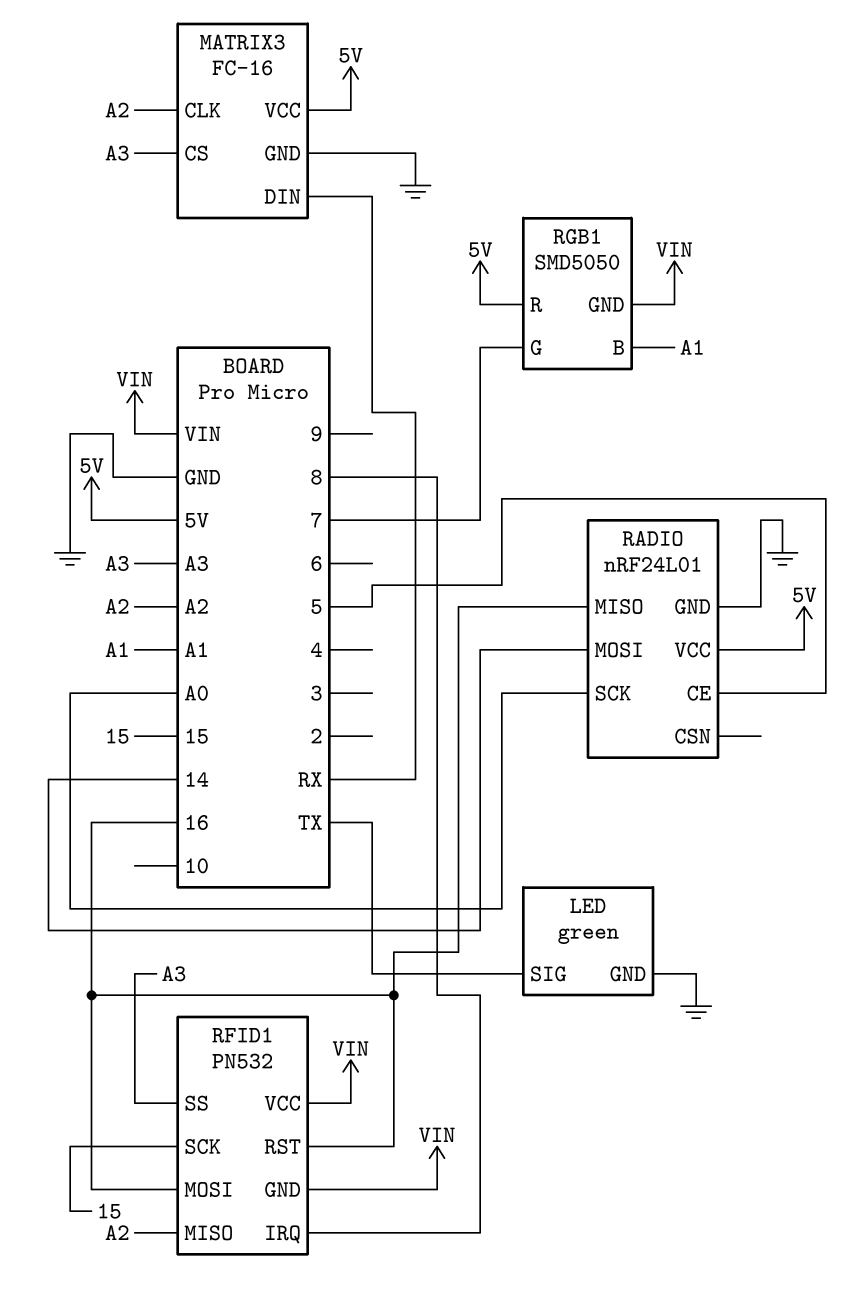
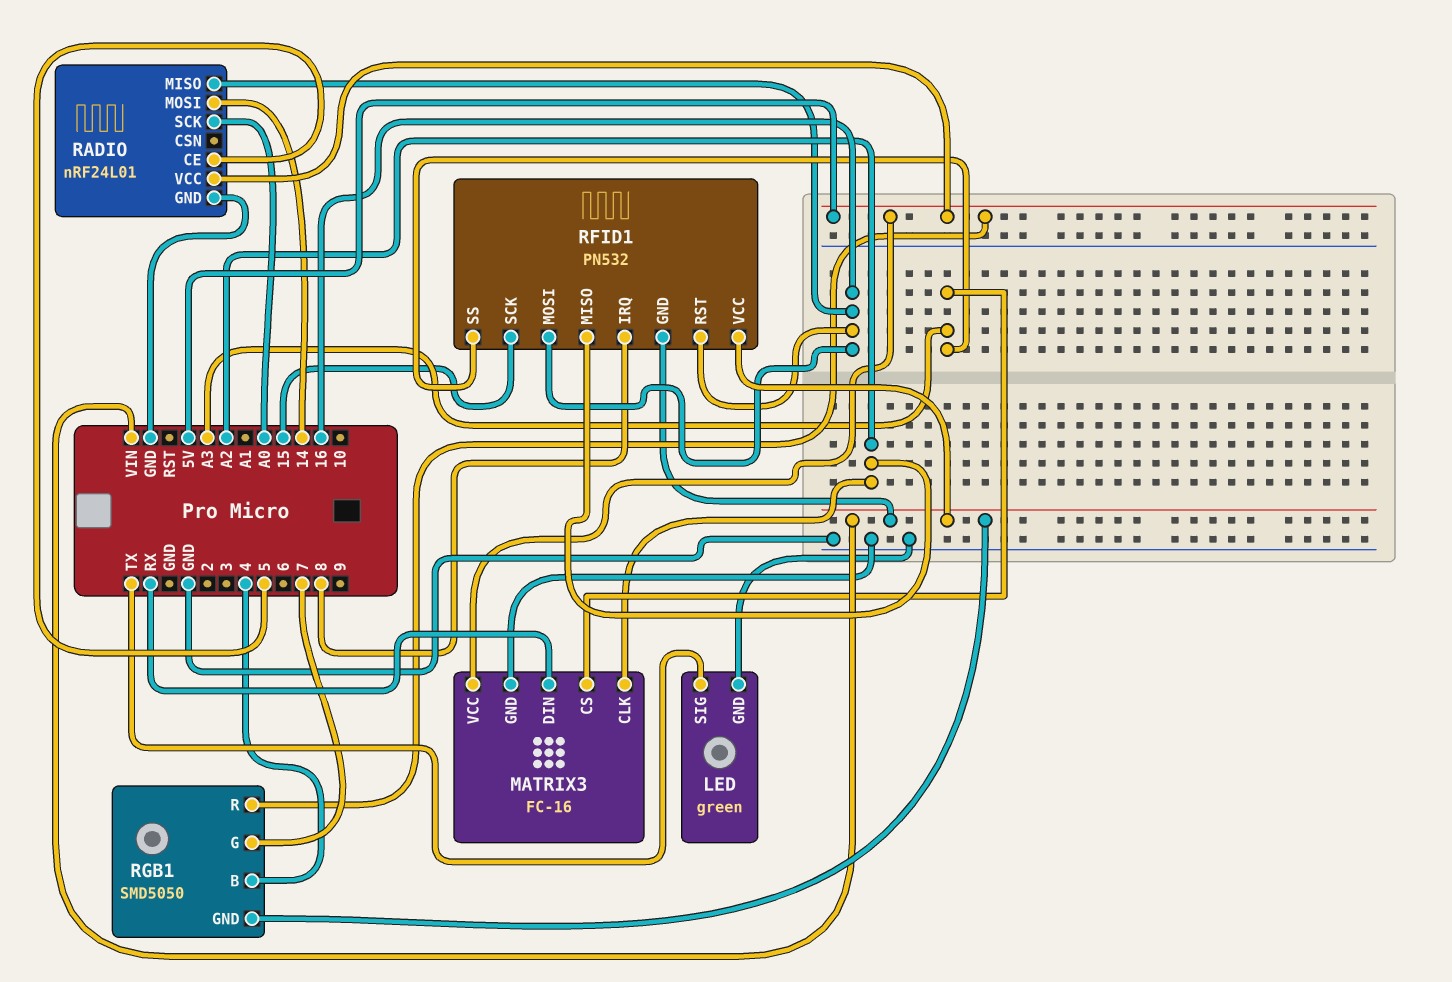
RGB1 pin B: A1 -> 4

